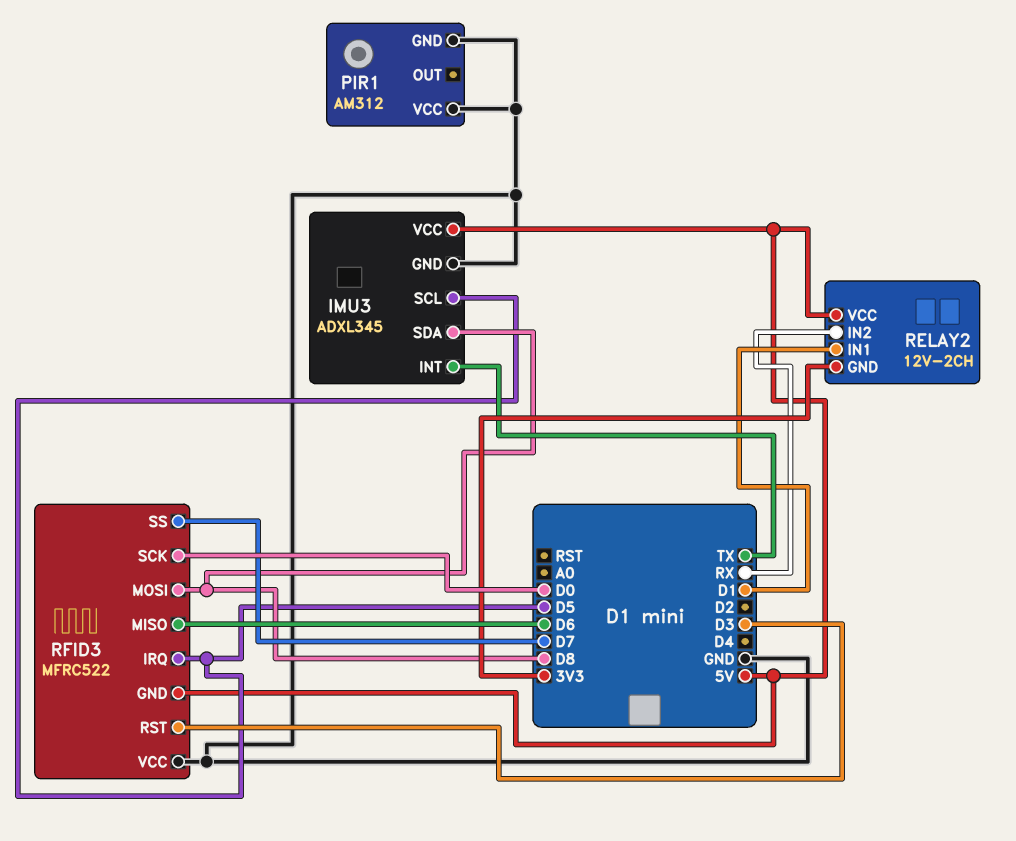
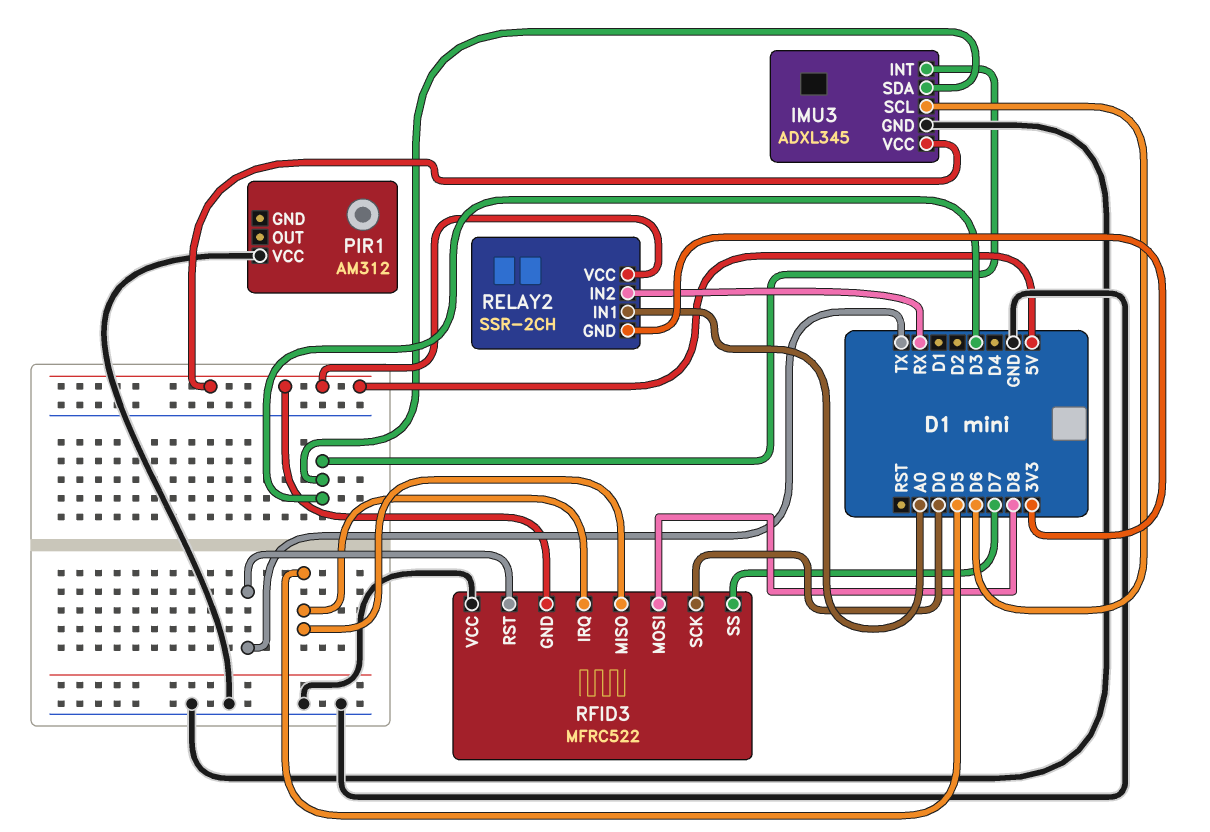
IMU3 pin INT: TX -> D3
IMU3 pin SCL: D5 -> D6
IMU3 pin SDA: D8 -> D3
PIR1 pin GND: GND -> none
RELAY2: 12V-2CH -> SSR-2CH
RELAY2 pin IN1: D1 -> A0
RFID3 pin MISO: D6 -> D5
RFID3 pin RST: D3 -> TX

